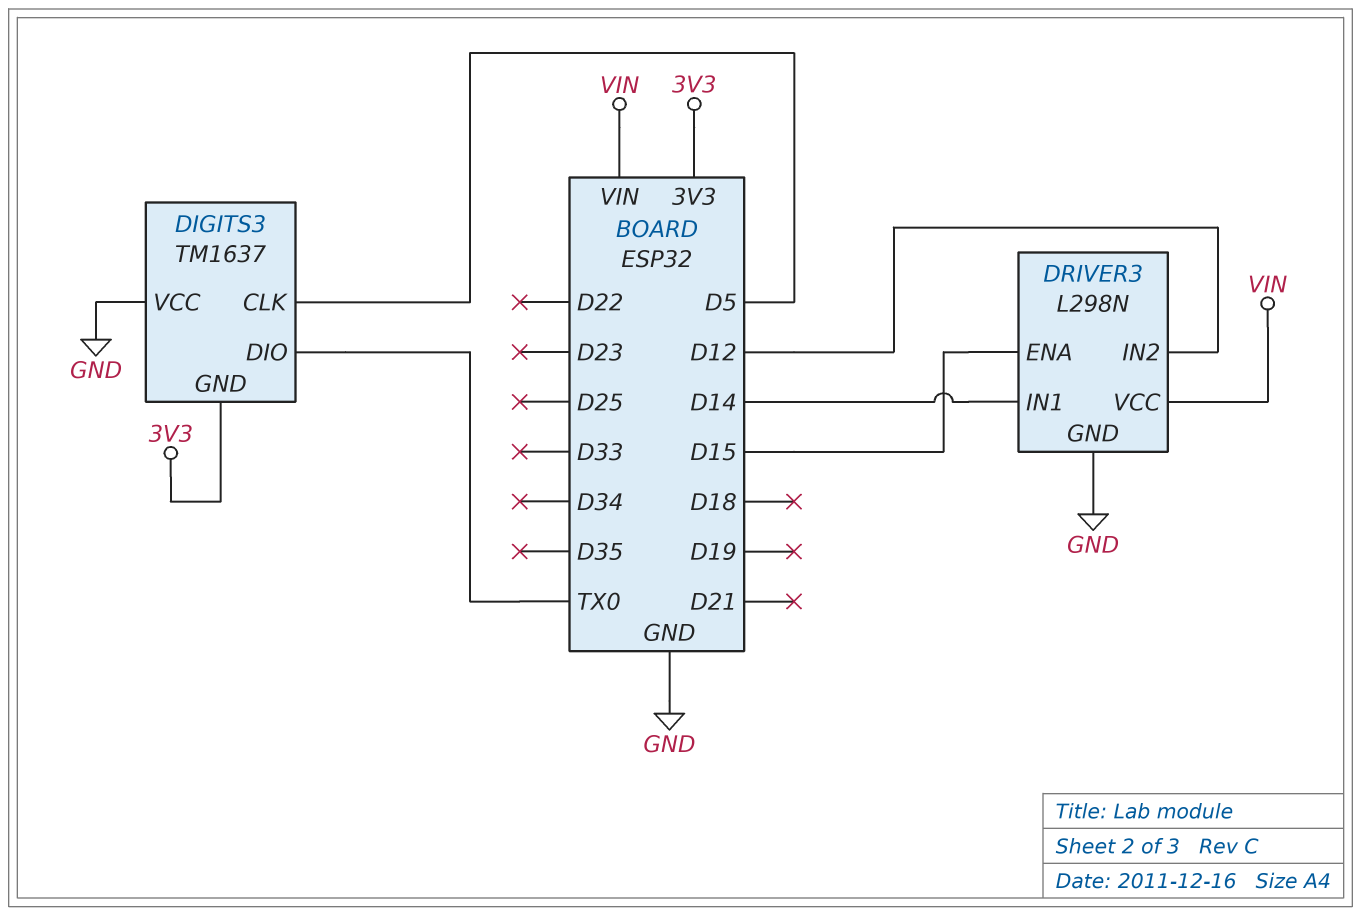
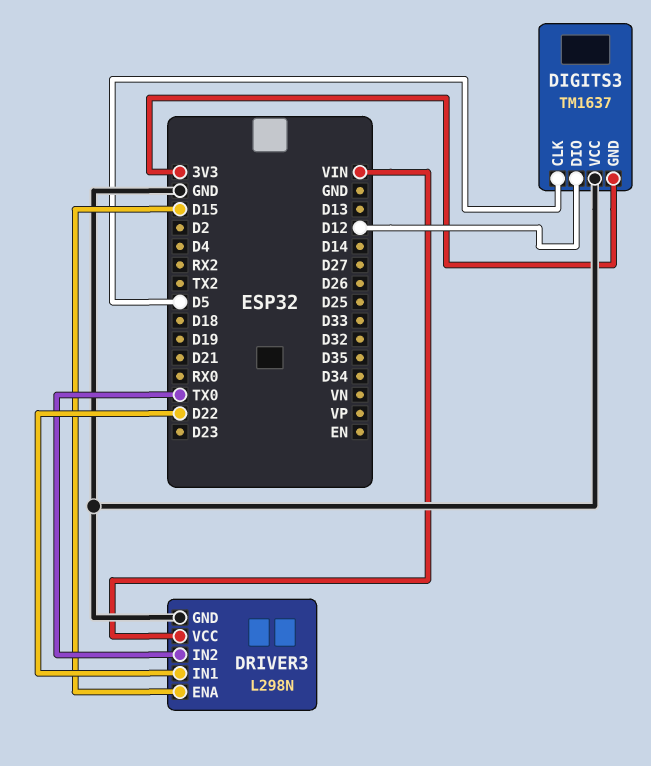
DIGITS3 pin DIO: TX0 -> D12
DRIVER3 pin IN1: D14 -> D22
DRIVER3 pin IN2: D12 -> TX0

